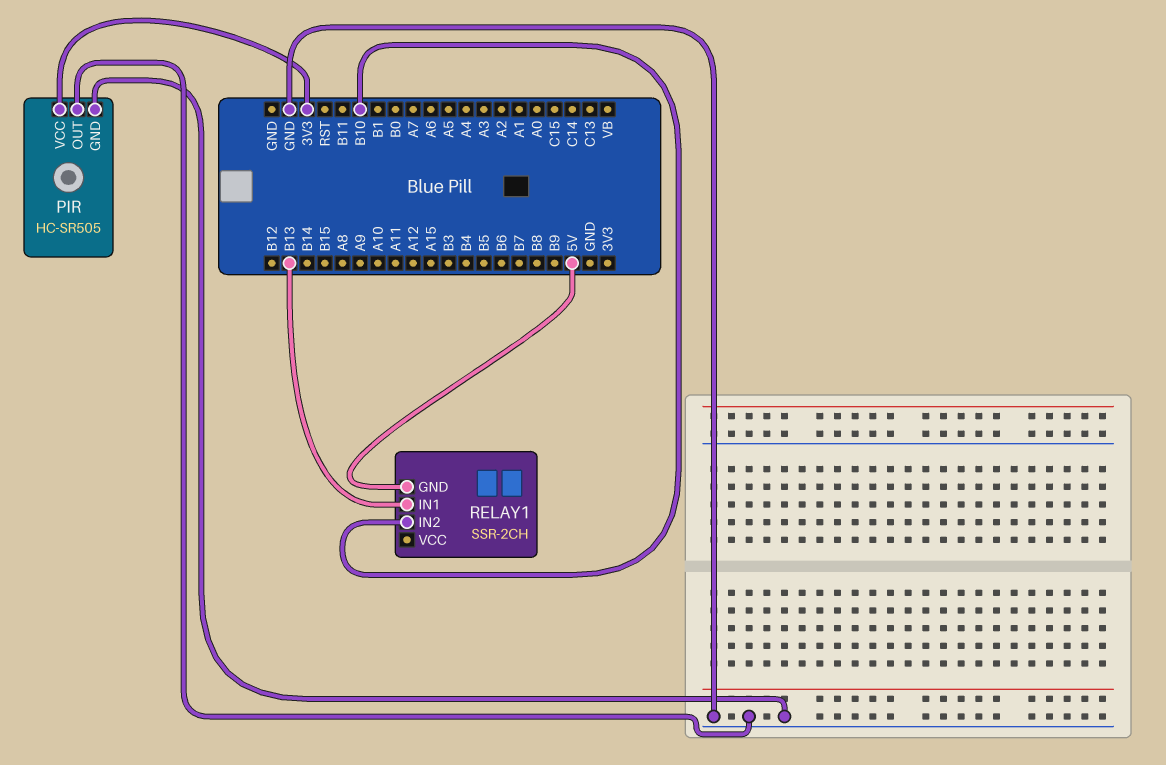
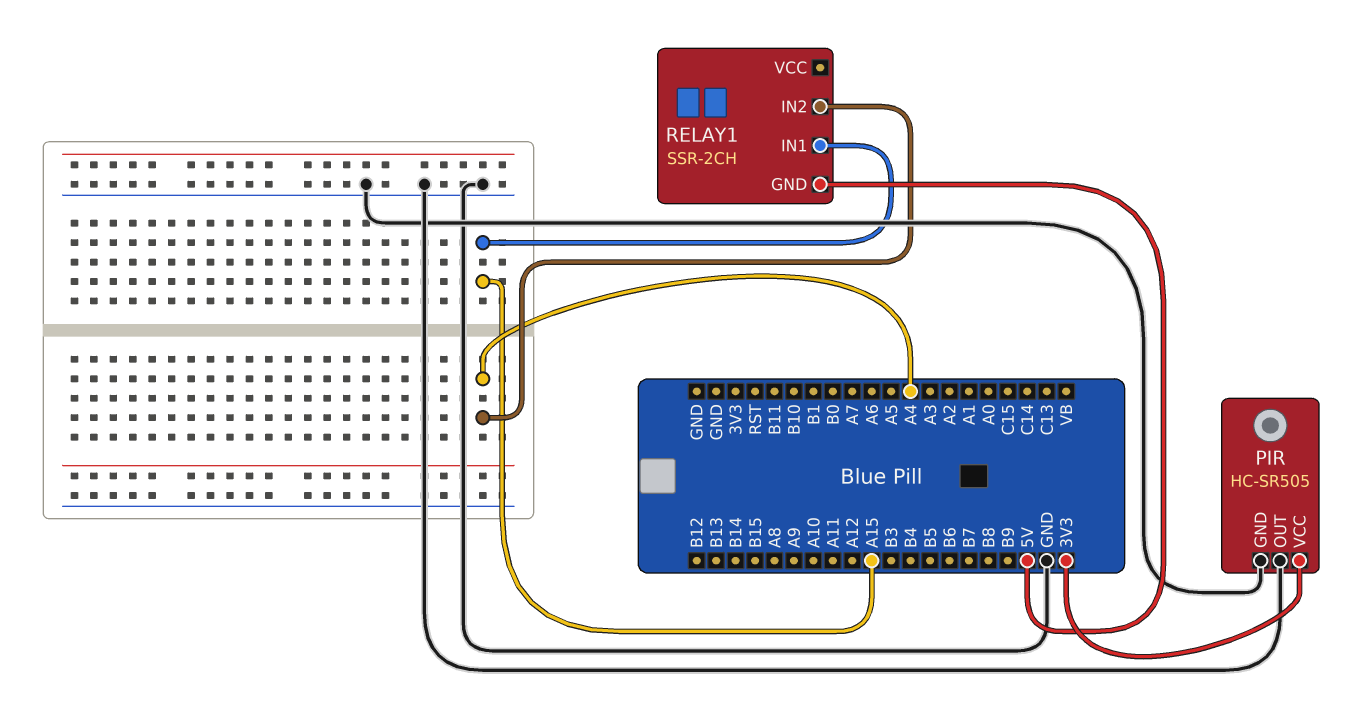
RELAY1 pin IN1: B13 -> A15
RELAY1 pin IN2: B10 -> A4

